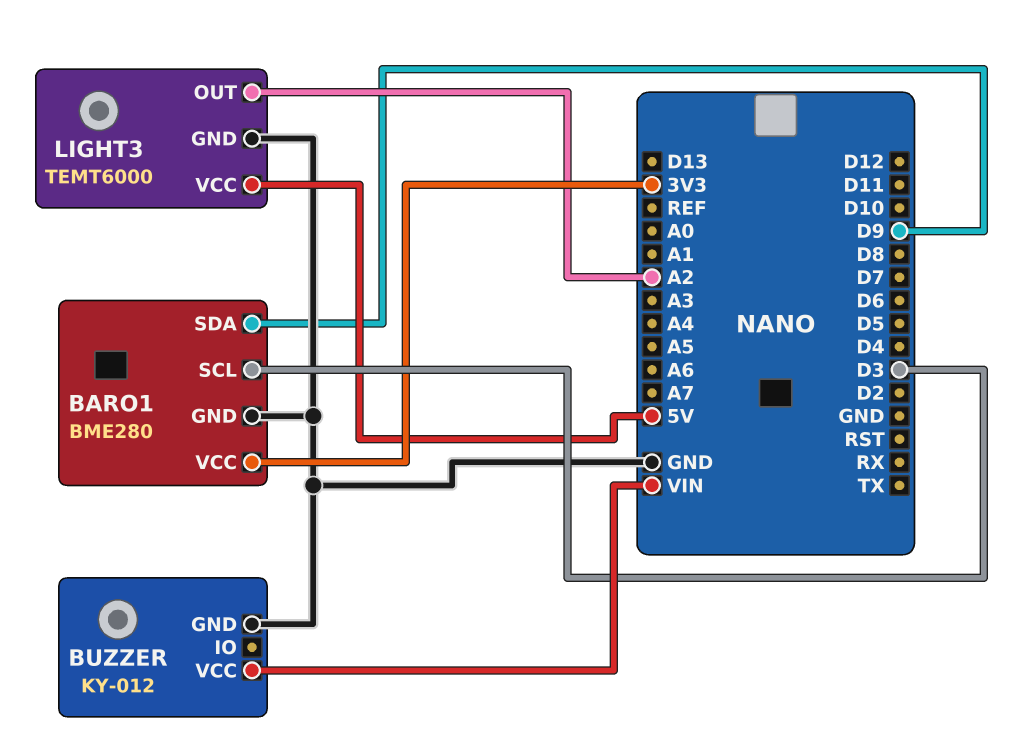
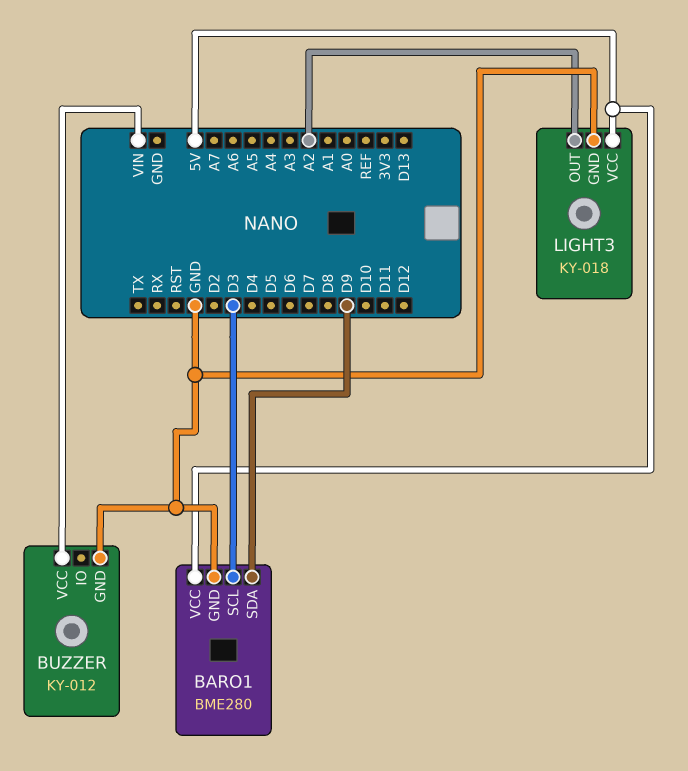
BARO1 pin VCC: 3V3 -> 5V
LIGHT3: TEMT6000 -> KY-018

